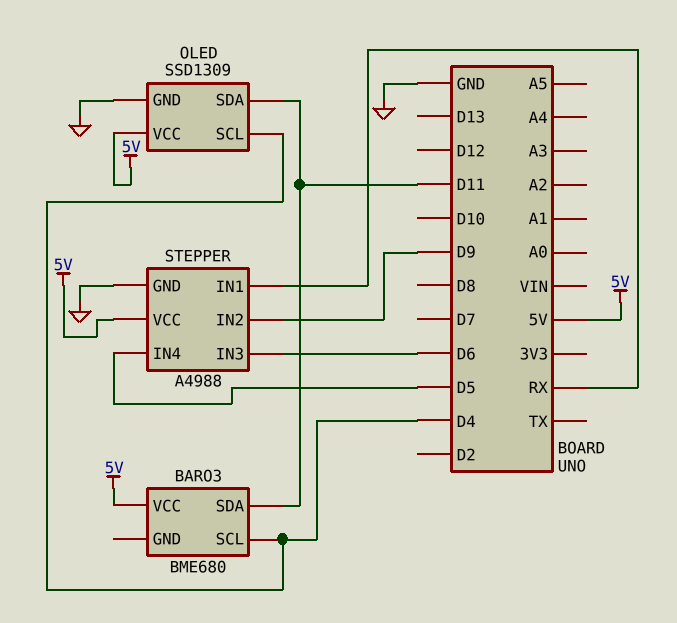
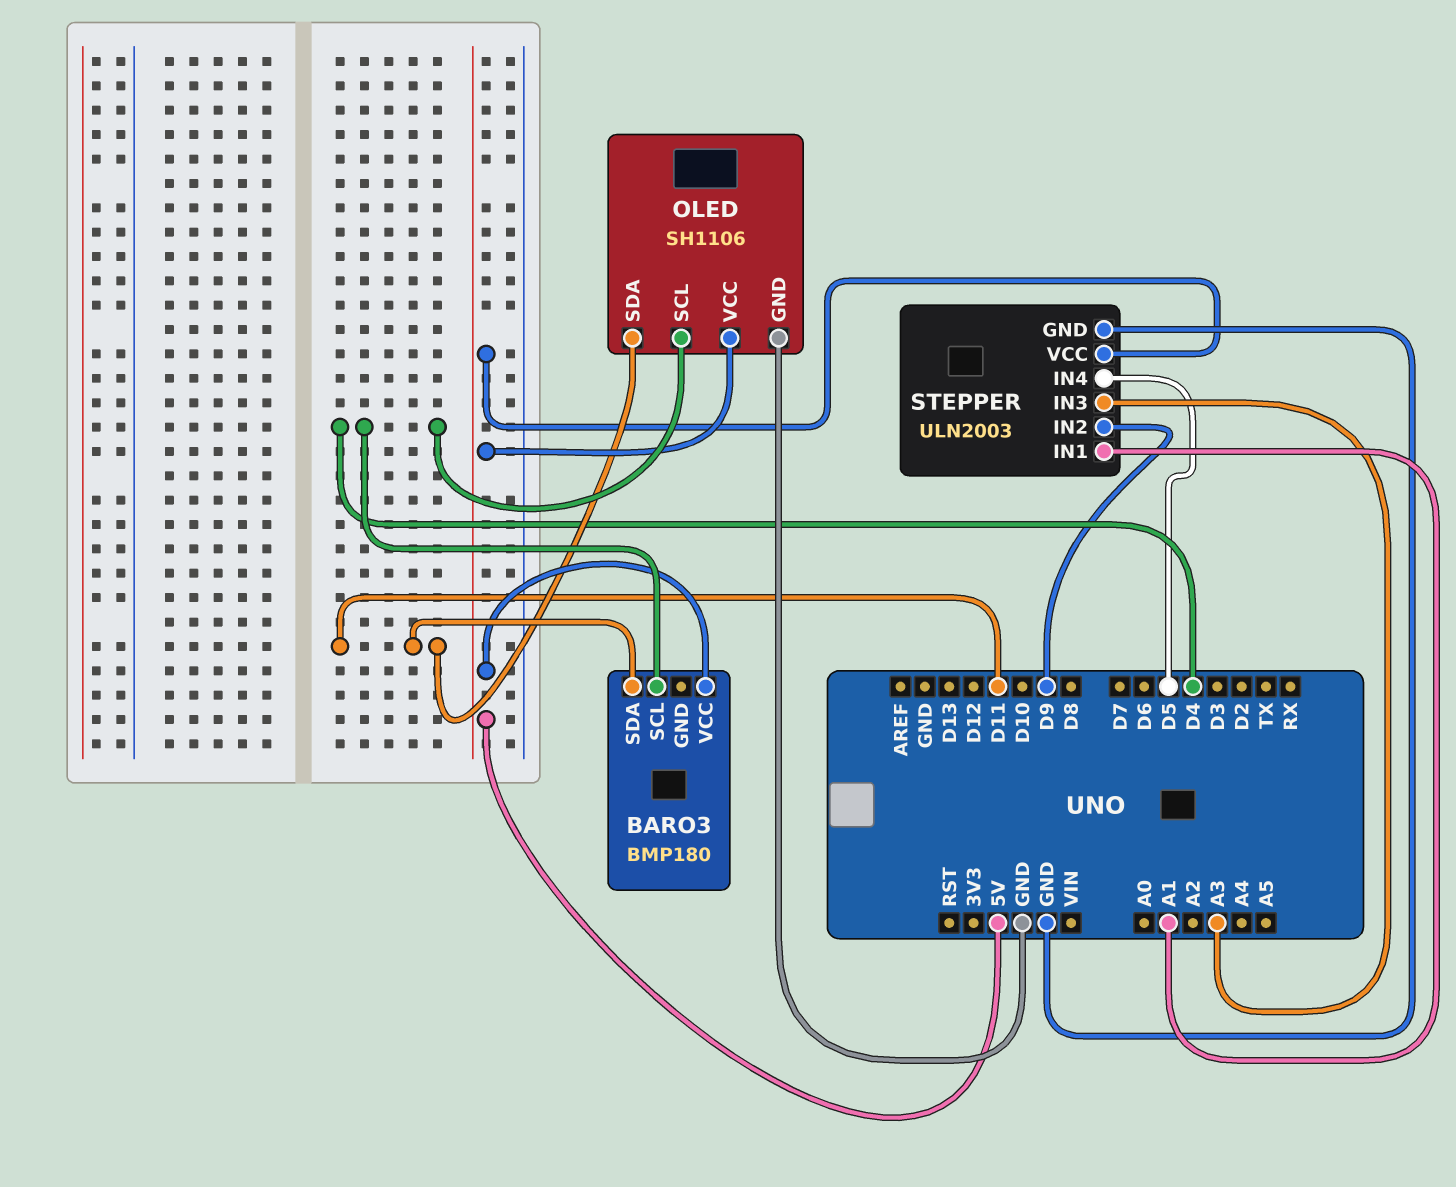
BARO3: BME680 -> BMP180
OLED: SSD1309 -> SH1106
STEPPER: A4988 -> ULN2003
STEPPER pin IN1: RX -> A1
STEPPER pin IN3: D6 -> A3

